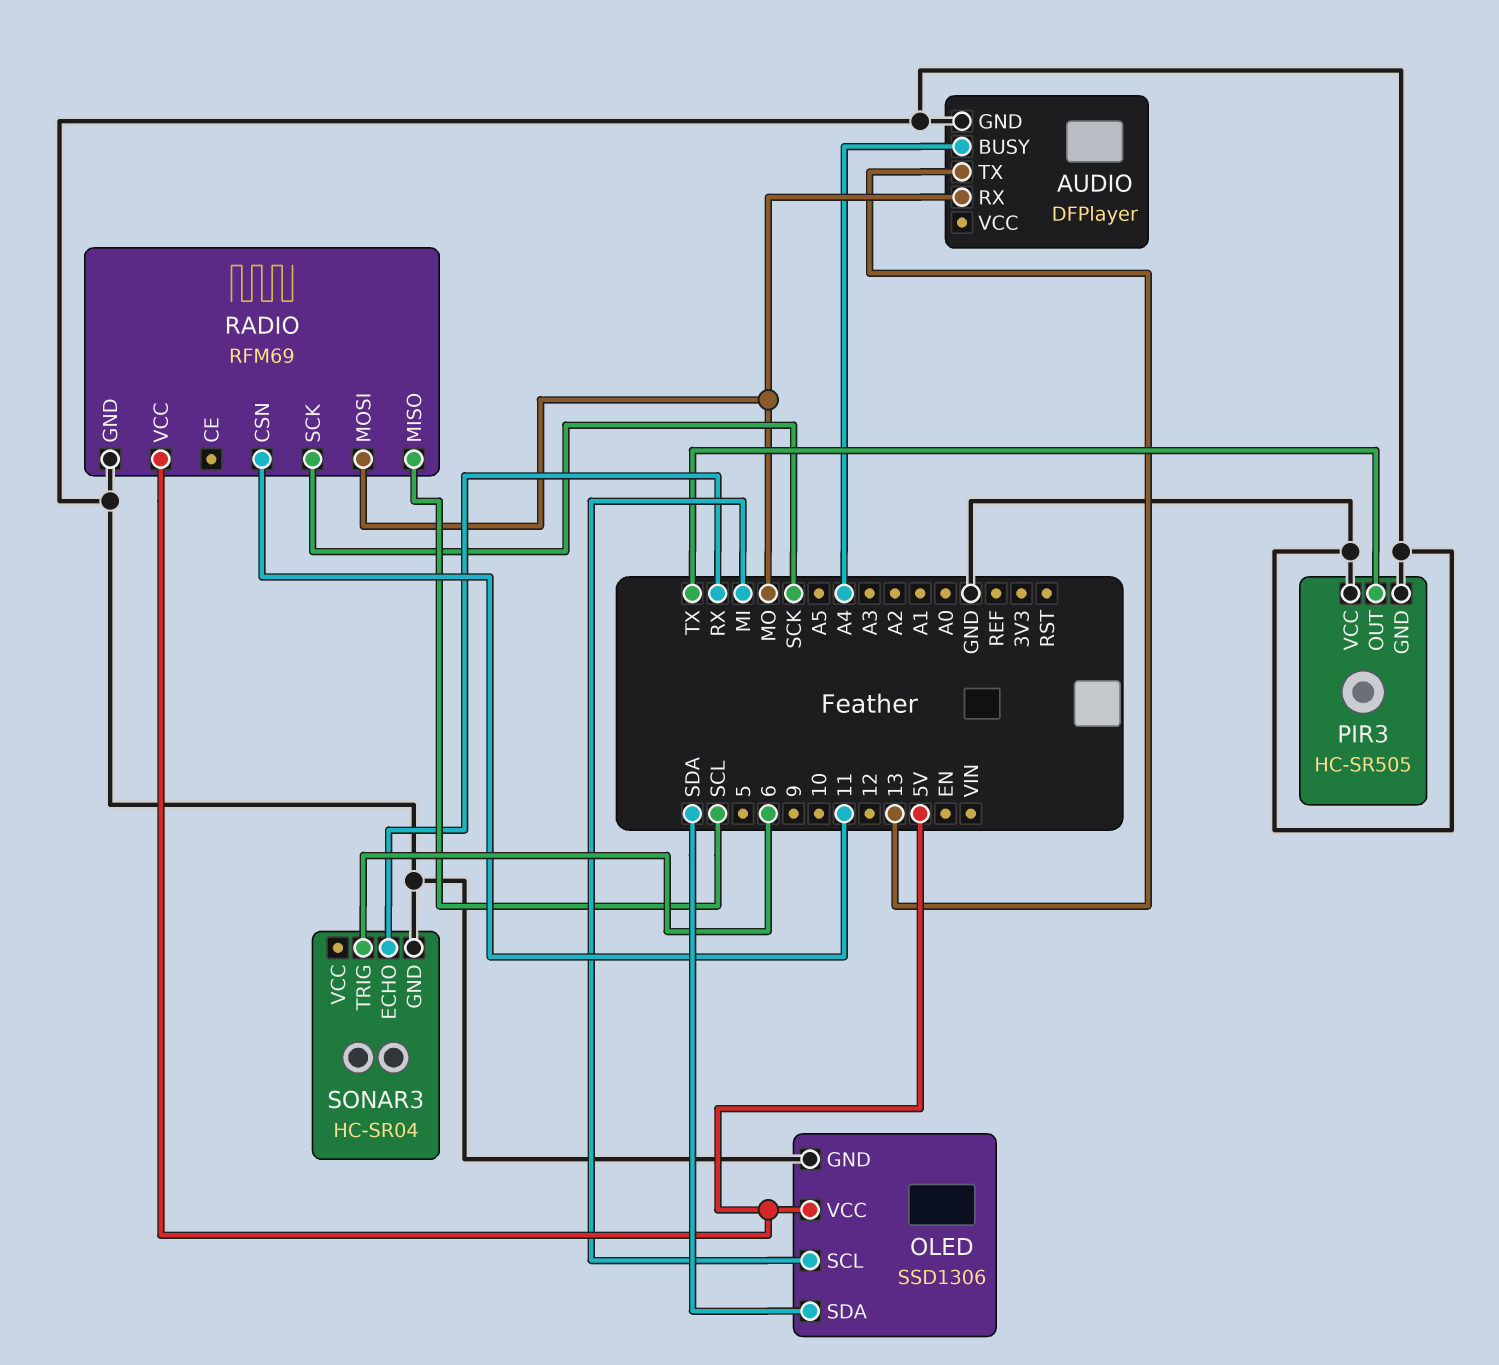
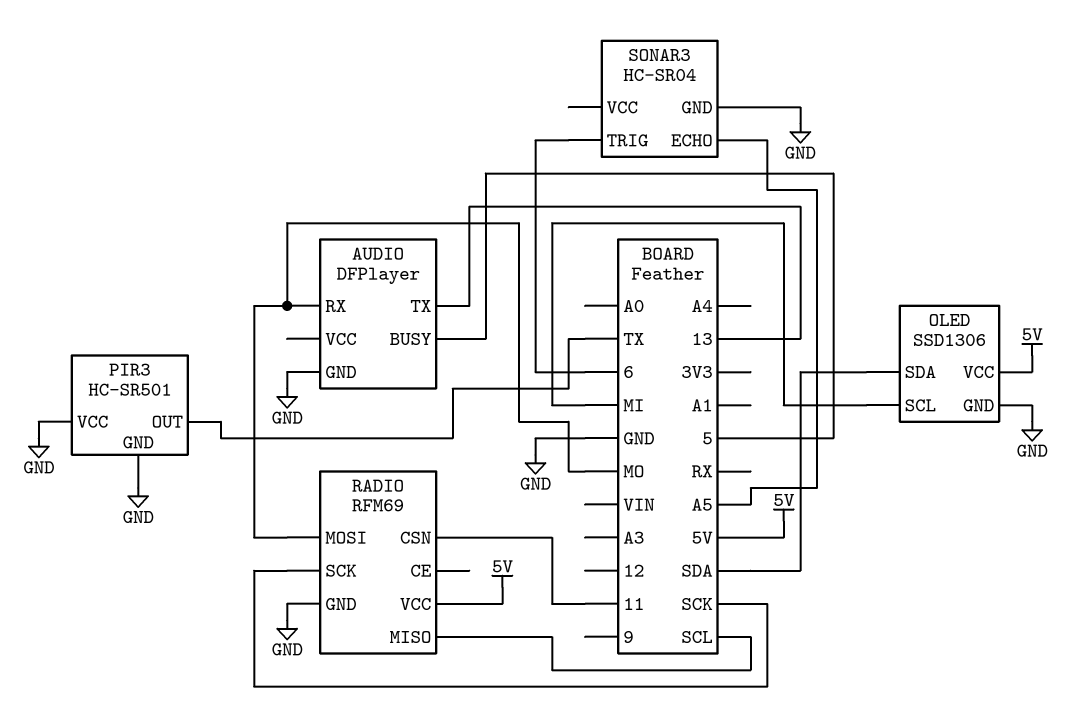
AUDIO pin BUSY: A4 -> 5
PIR3: HC-SR505 -> HC-SR501
SONAR3 pin ECHO: RX -> A5

